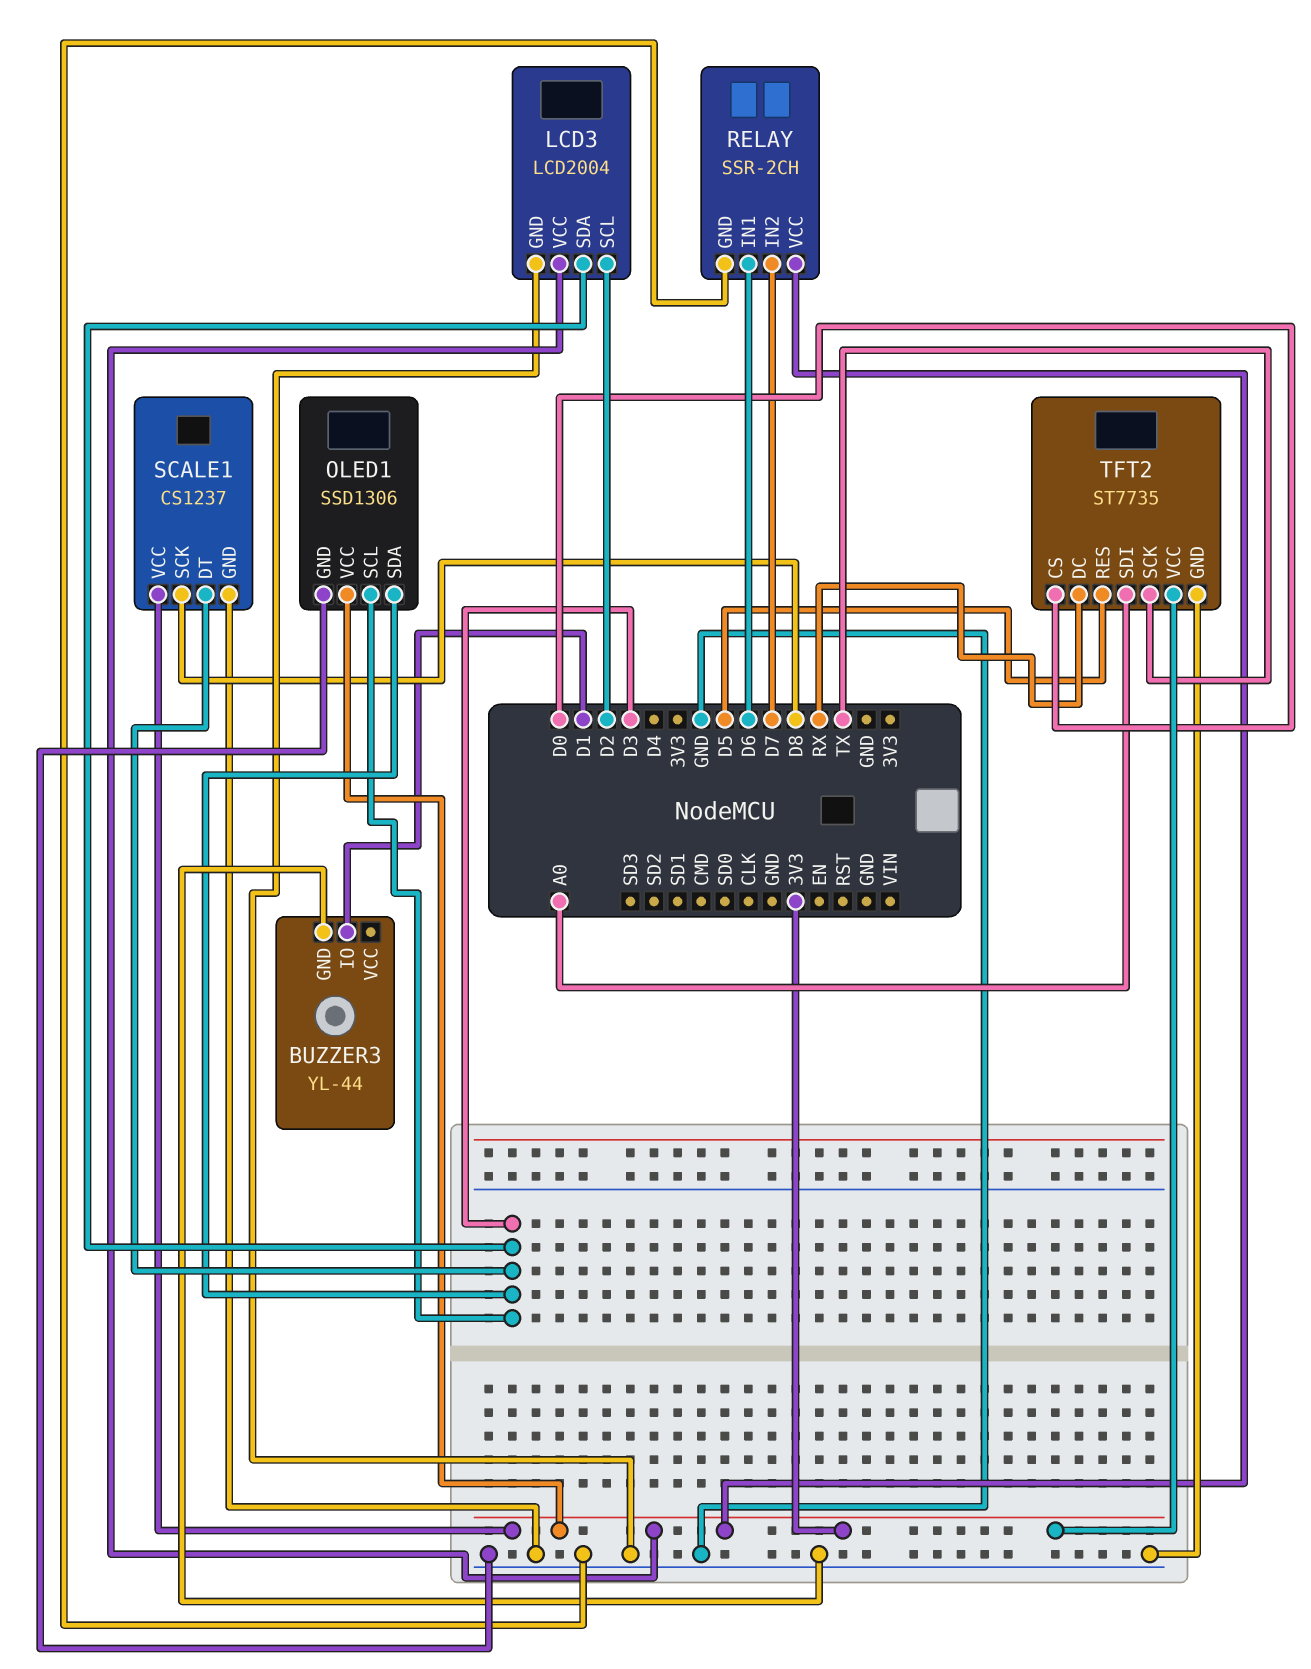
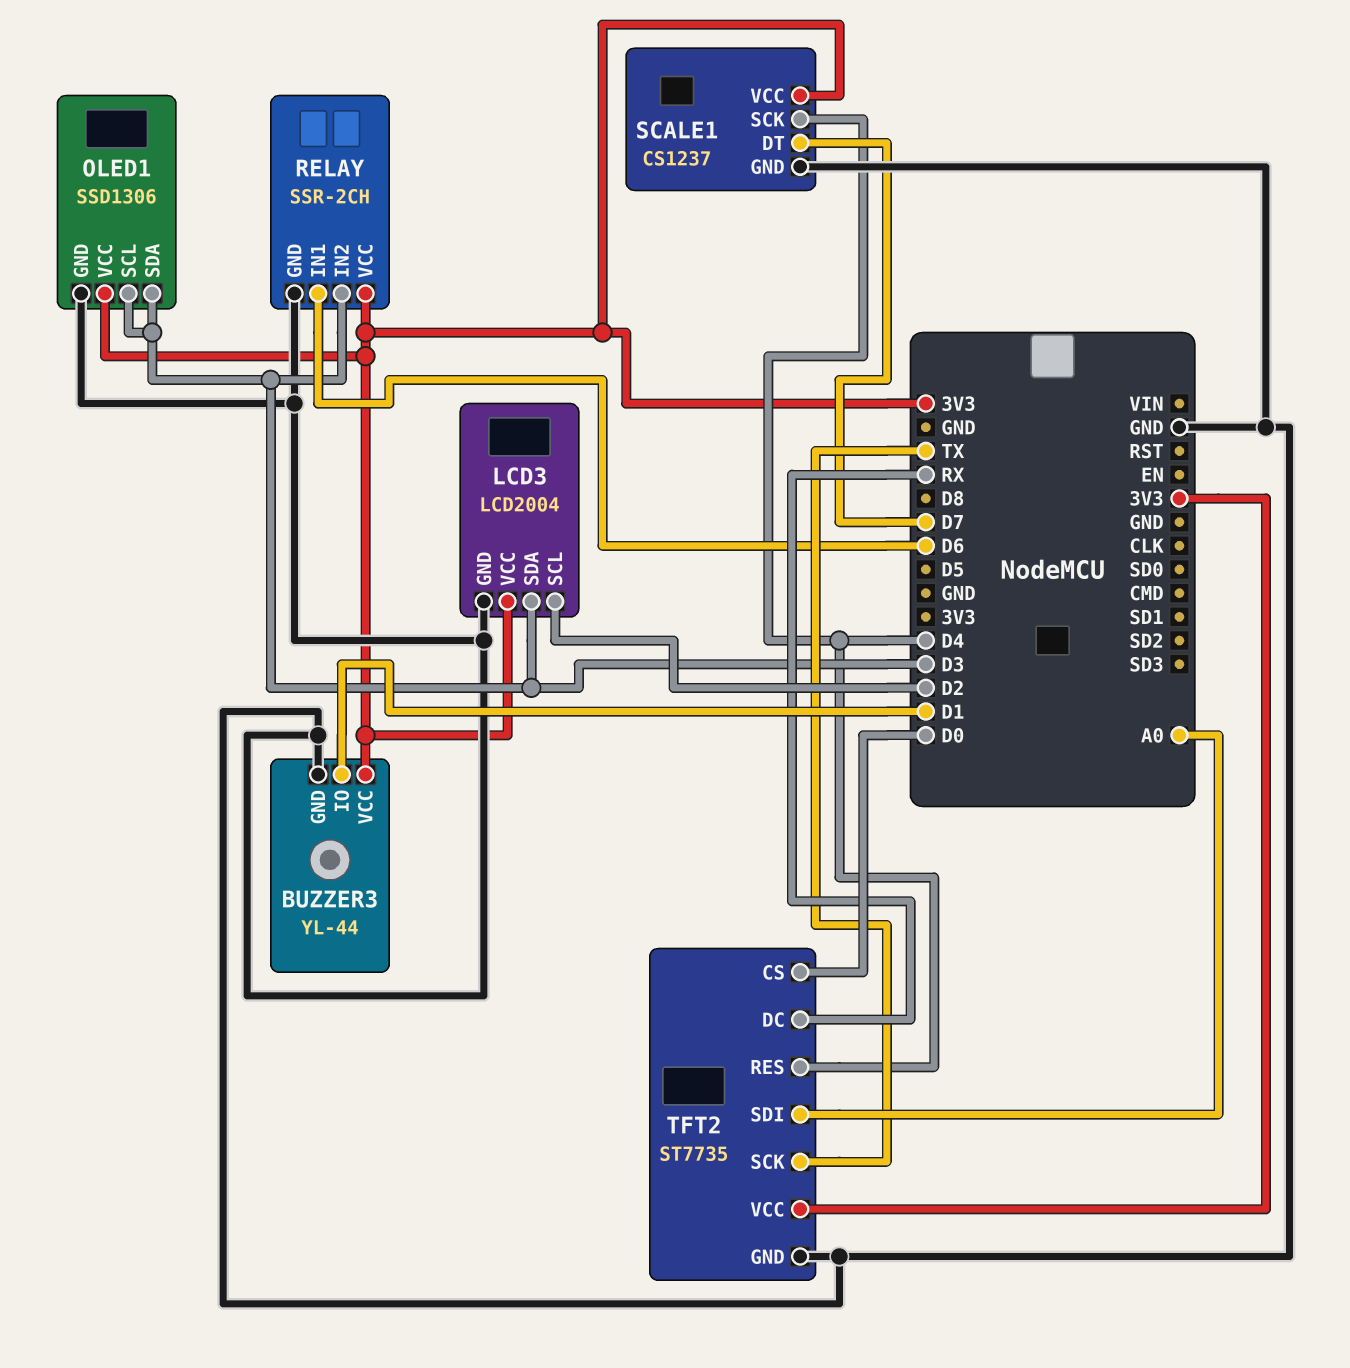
BUZZER3 pin VCC: none -> 3V3
RELAY pin IN2: D7 -> D3
SCALE1 pin DT: D3 -> D7
SCALE1 pin SCK: D8 -> D4
TFT2 pin RES: D5 -> D4

